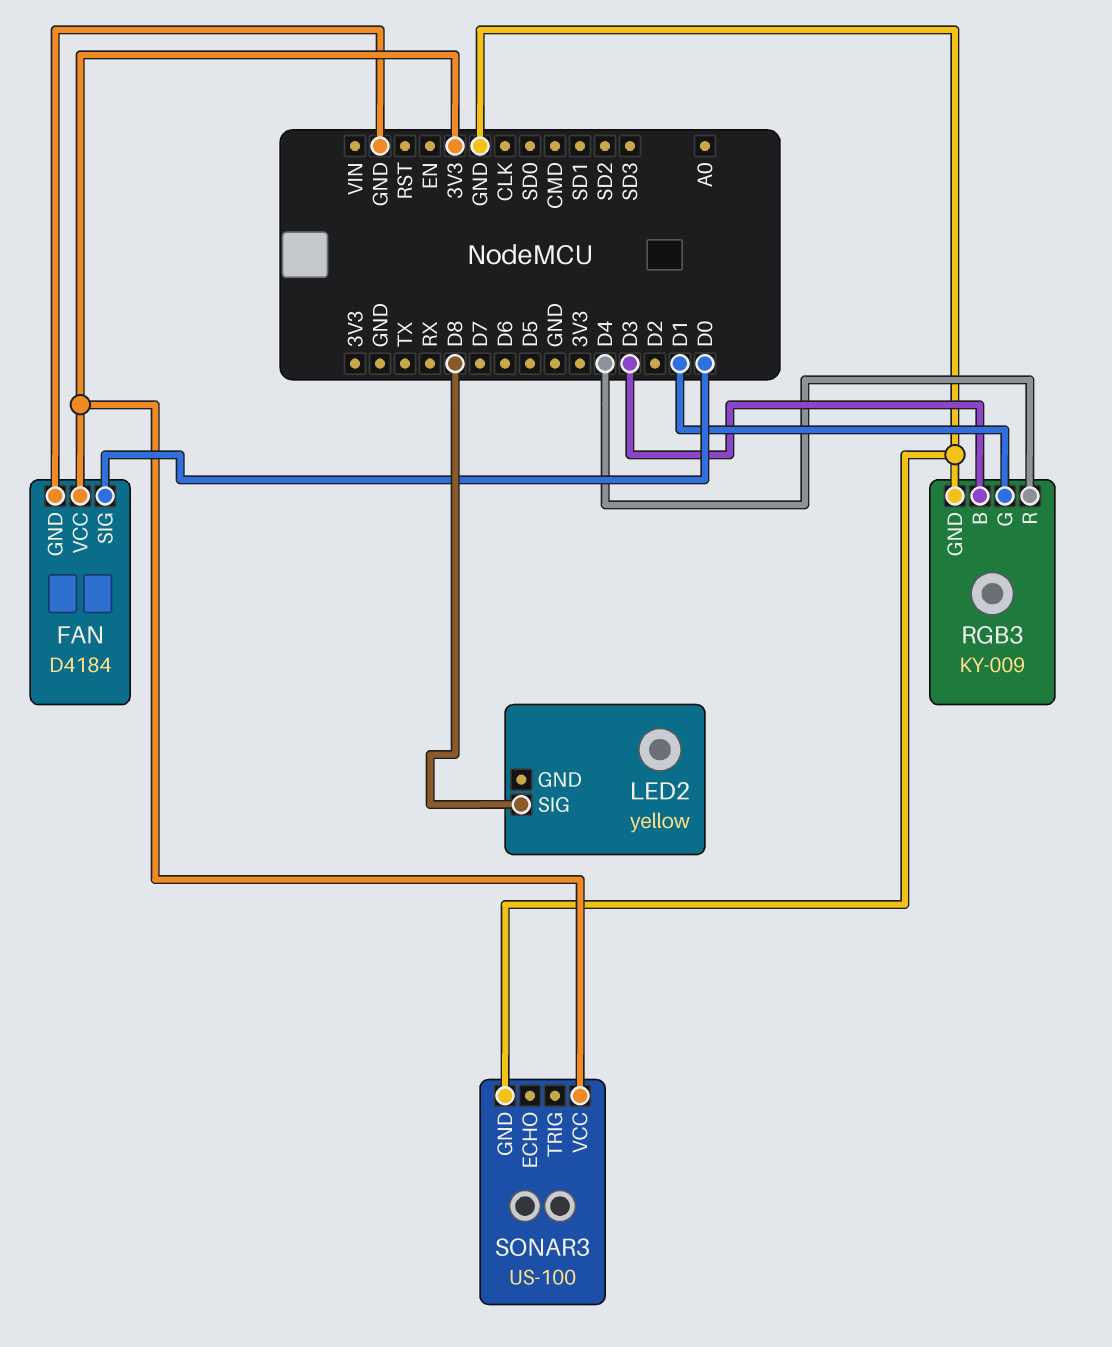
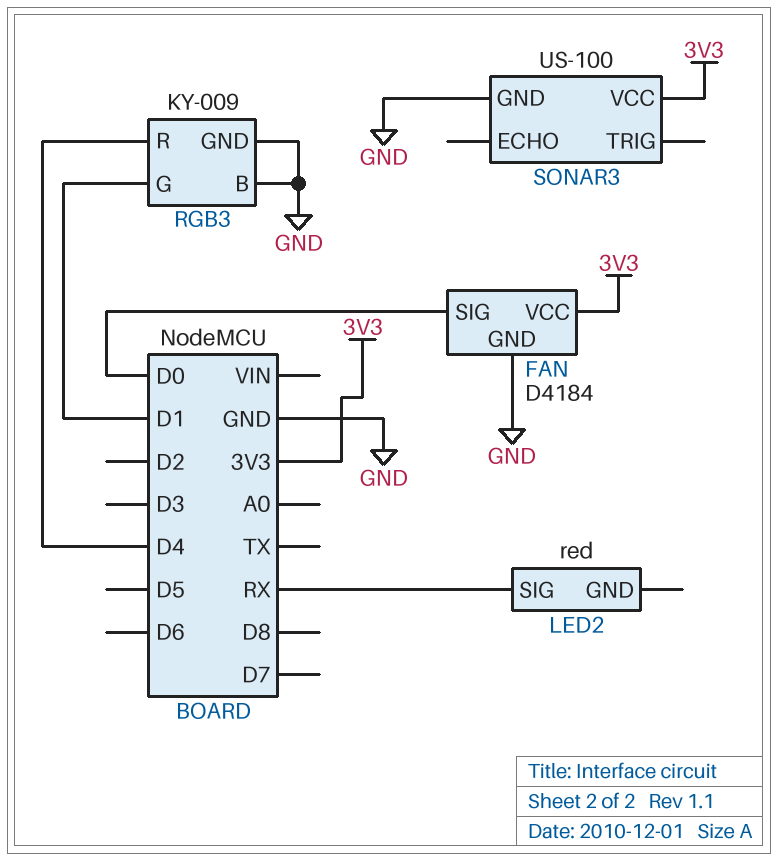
LED2: yellow -> red
LED2 pin SIG: D8 -> RX
RGB3 pin B: D3 -> GND

